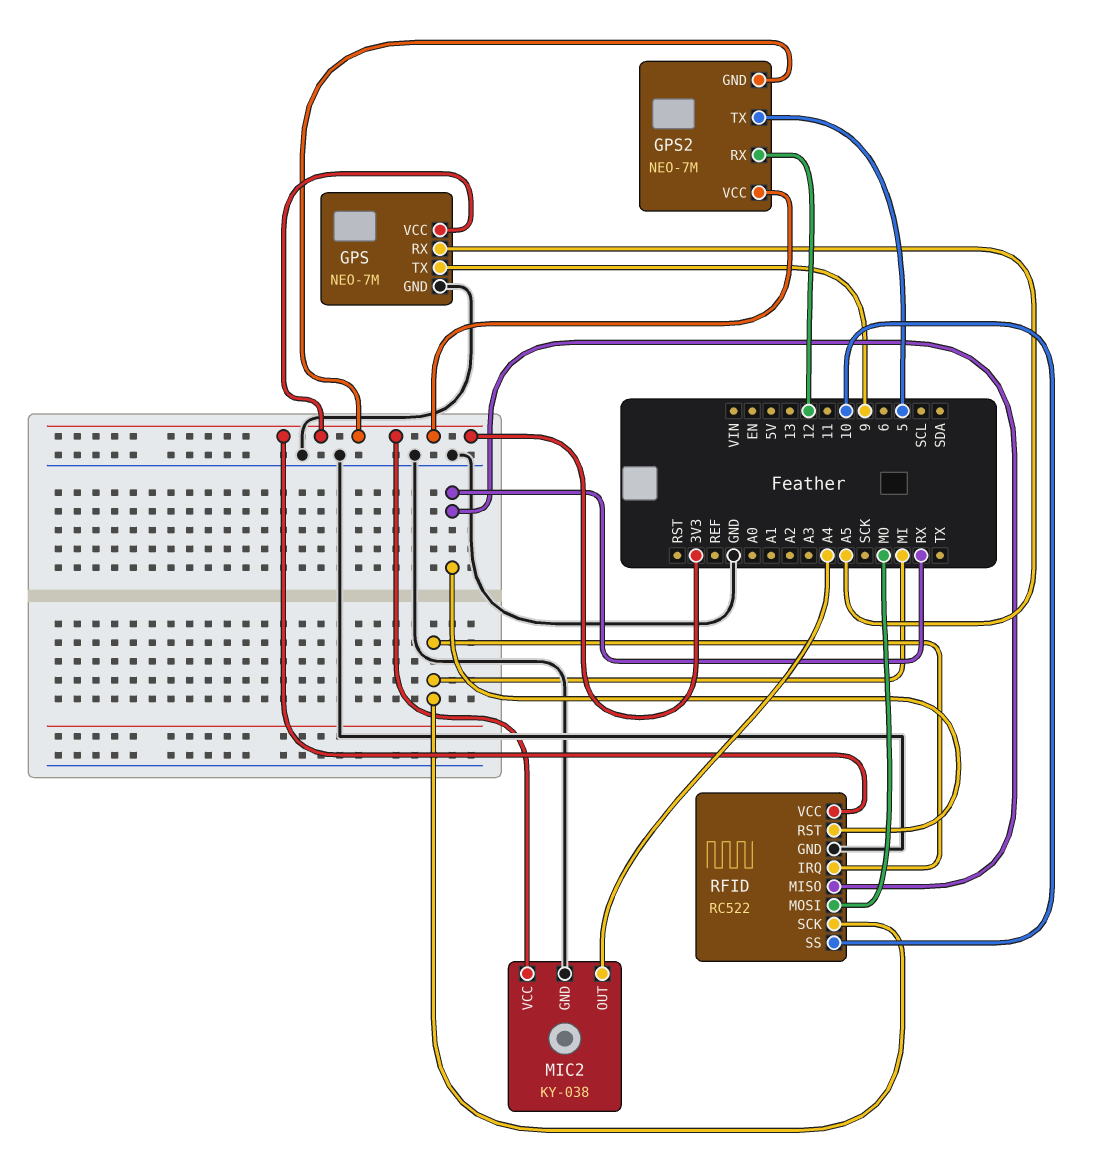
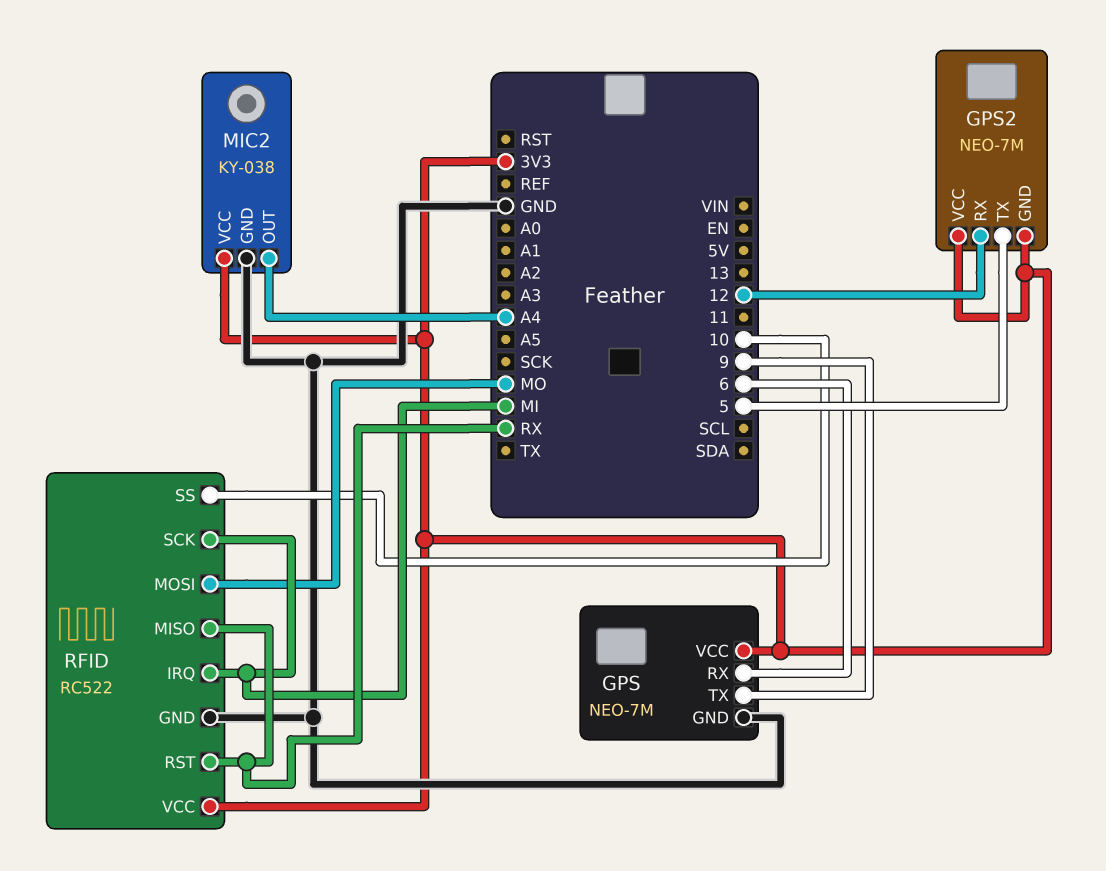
GPS pin RX: A5 -> 6

